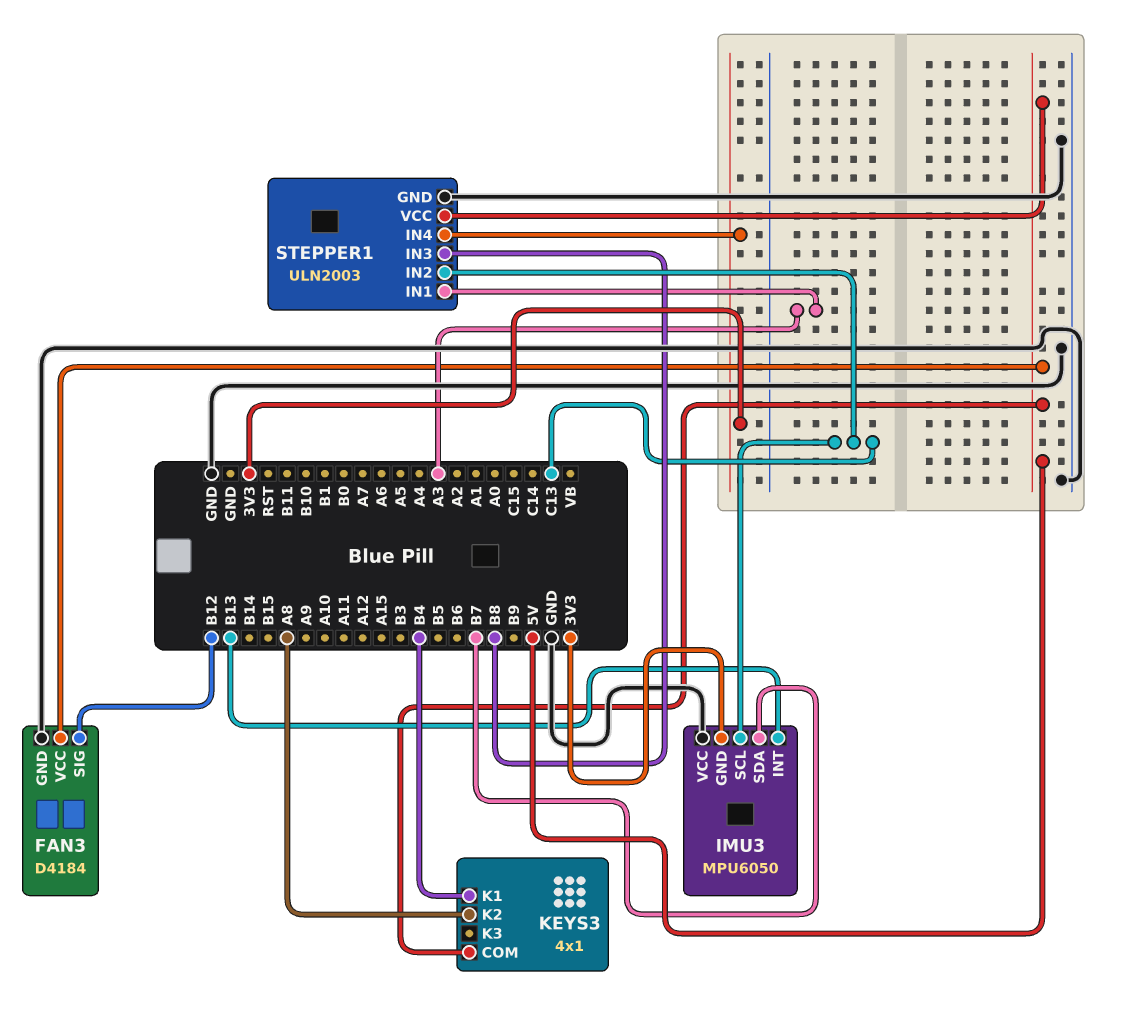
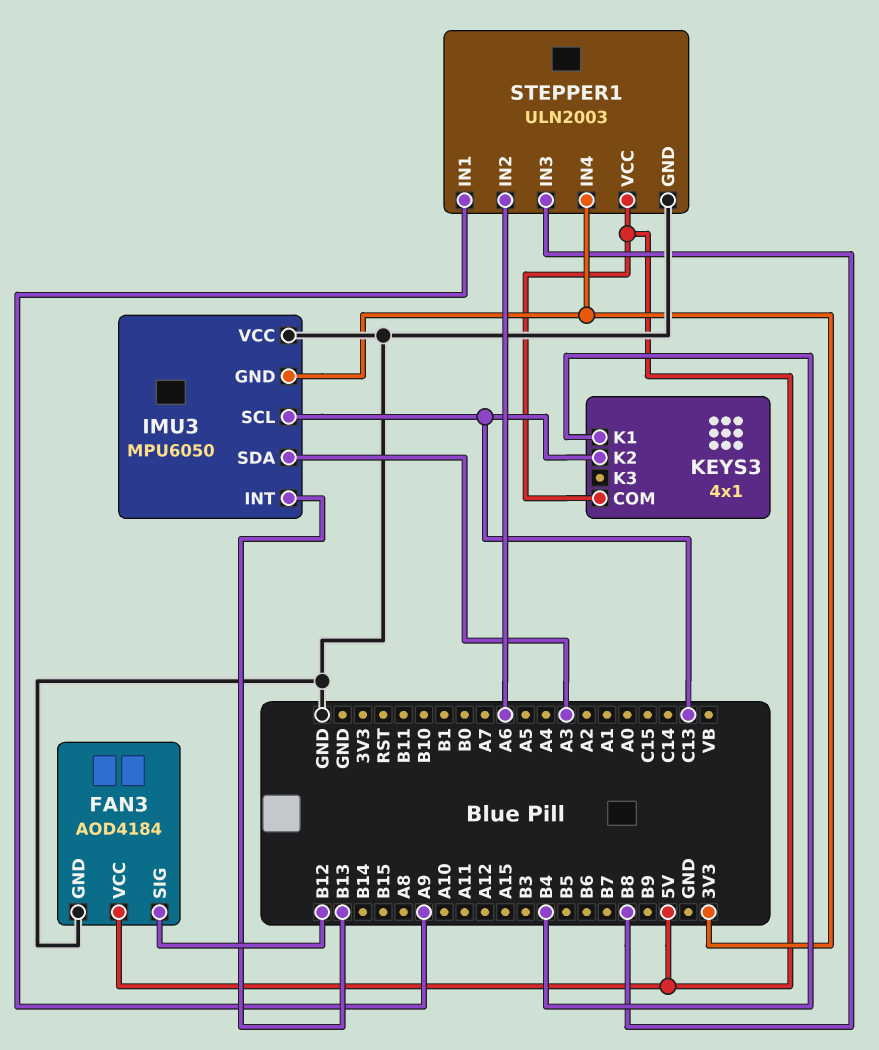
FAN3: D4184 -> AOD4184
IMU3 pin SDA: B7 -> A3
KEYS3 pin K2: A8 -> C13
STEPPER1 pin IN1: A3 -> A9
STEPPER1 pin IN2: C13 -> A6

